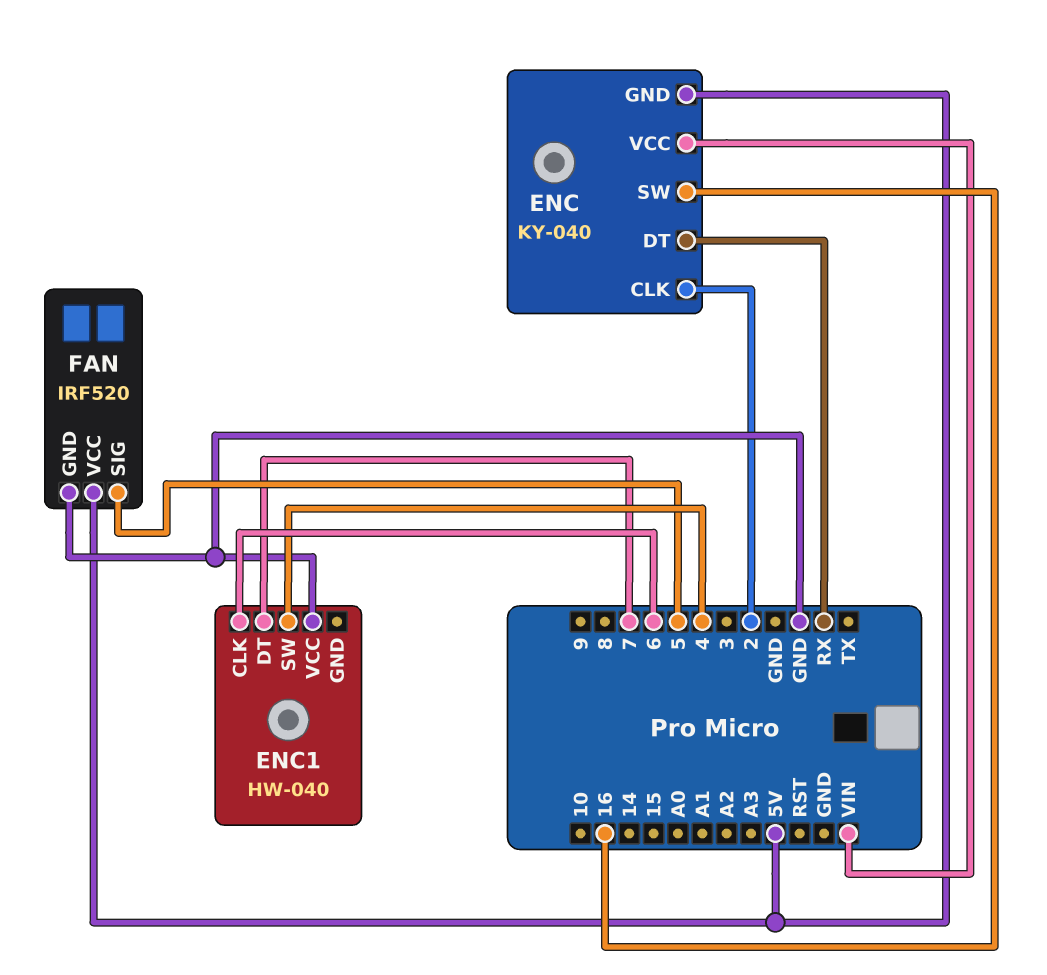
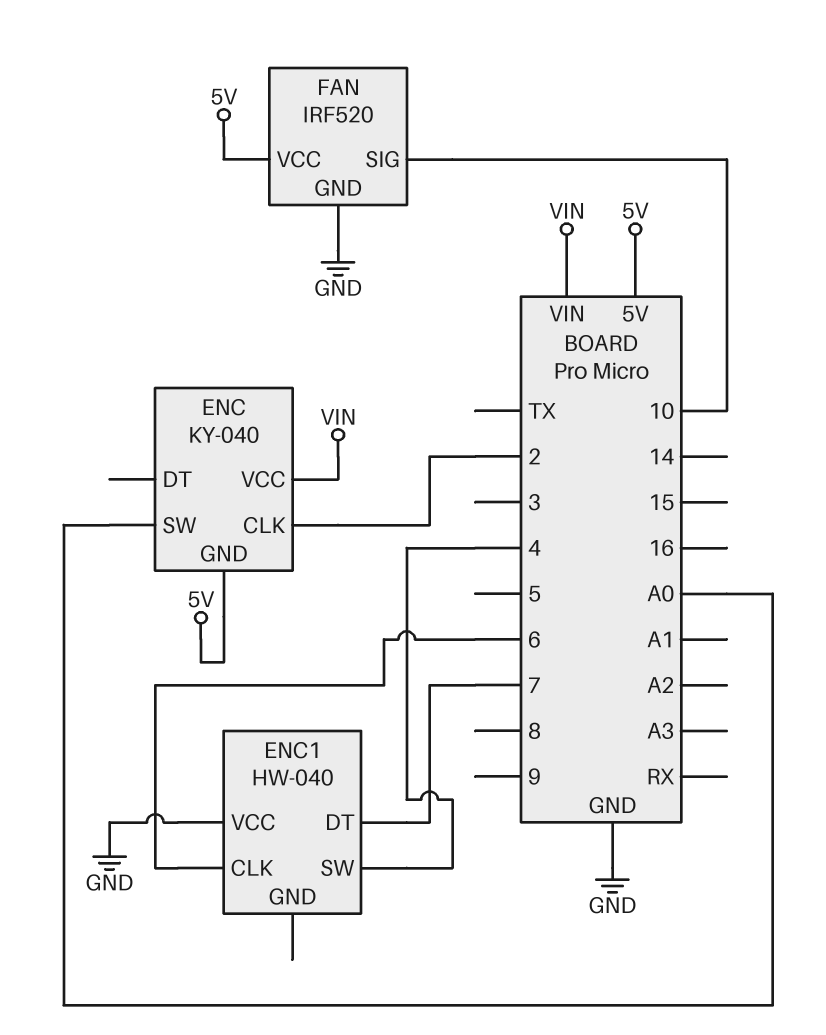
ENC pin DT: RX -> none
ENC pin SW: 16 -> A0
FAN pin SIG: 5 -> 10

